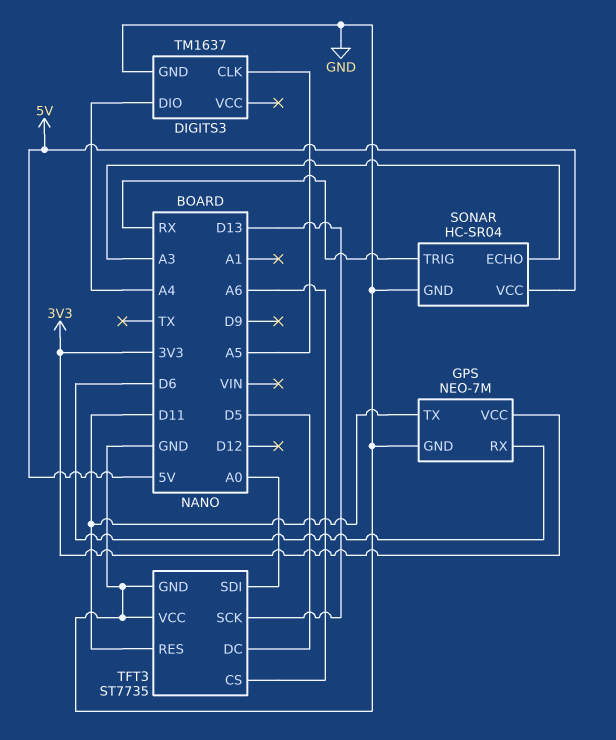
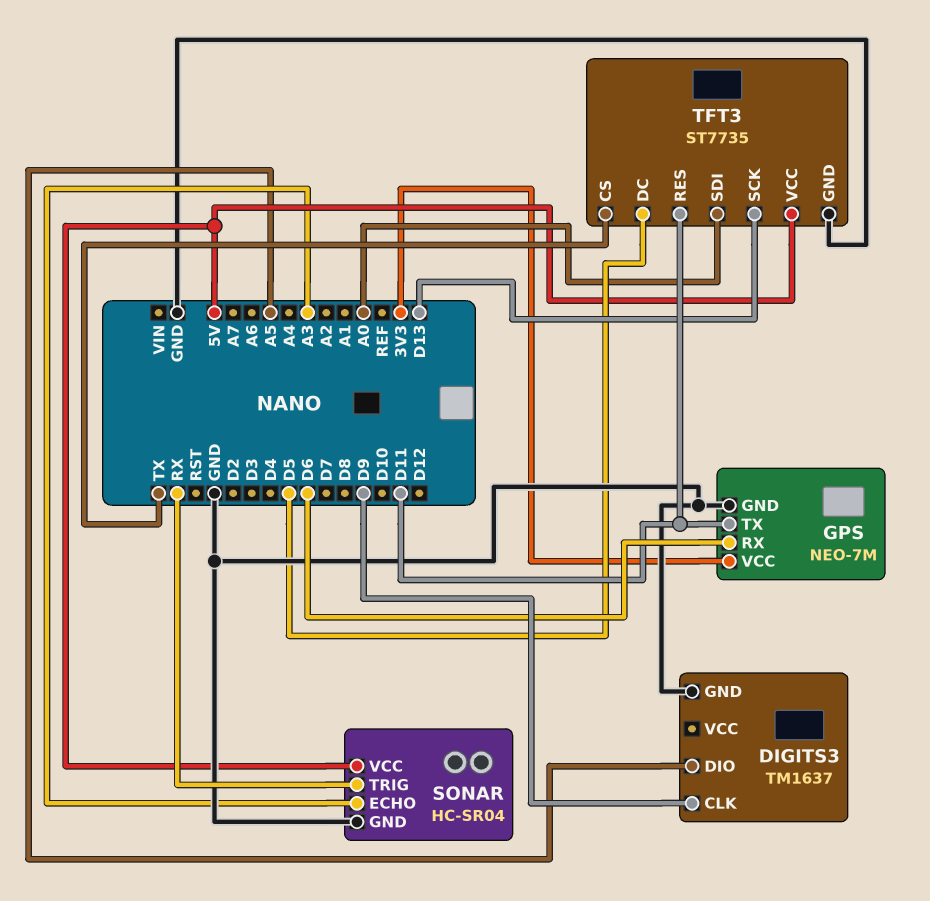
DIGITS3 pin CLK: A5 -> D9
DIGITS3 pin DIO: A4 -> A5
TFT3 pin CS: A6 -> TX
TFT3 pin VCC: GND -> 5V

